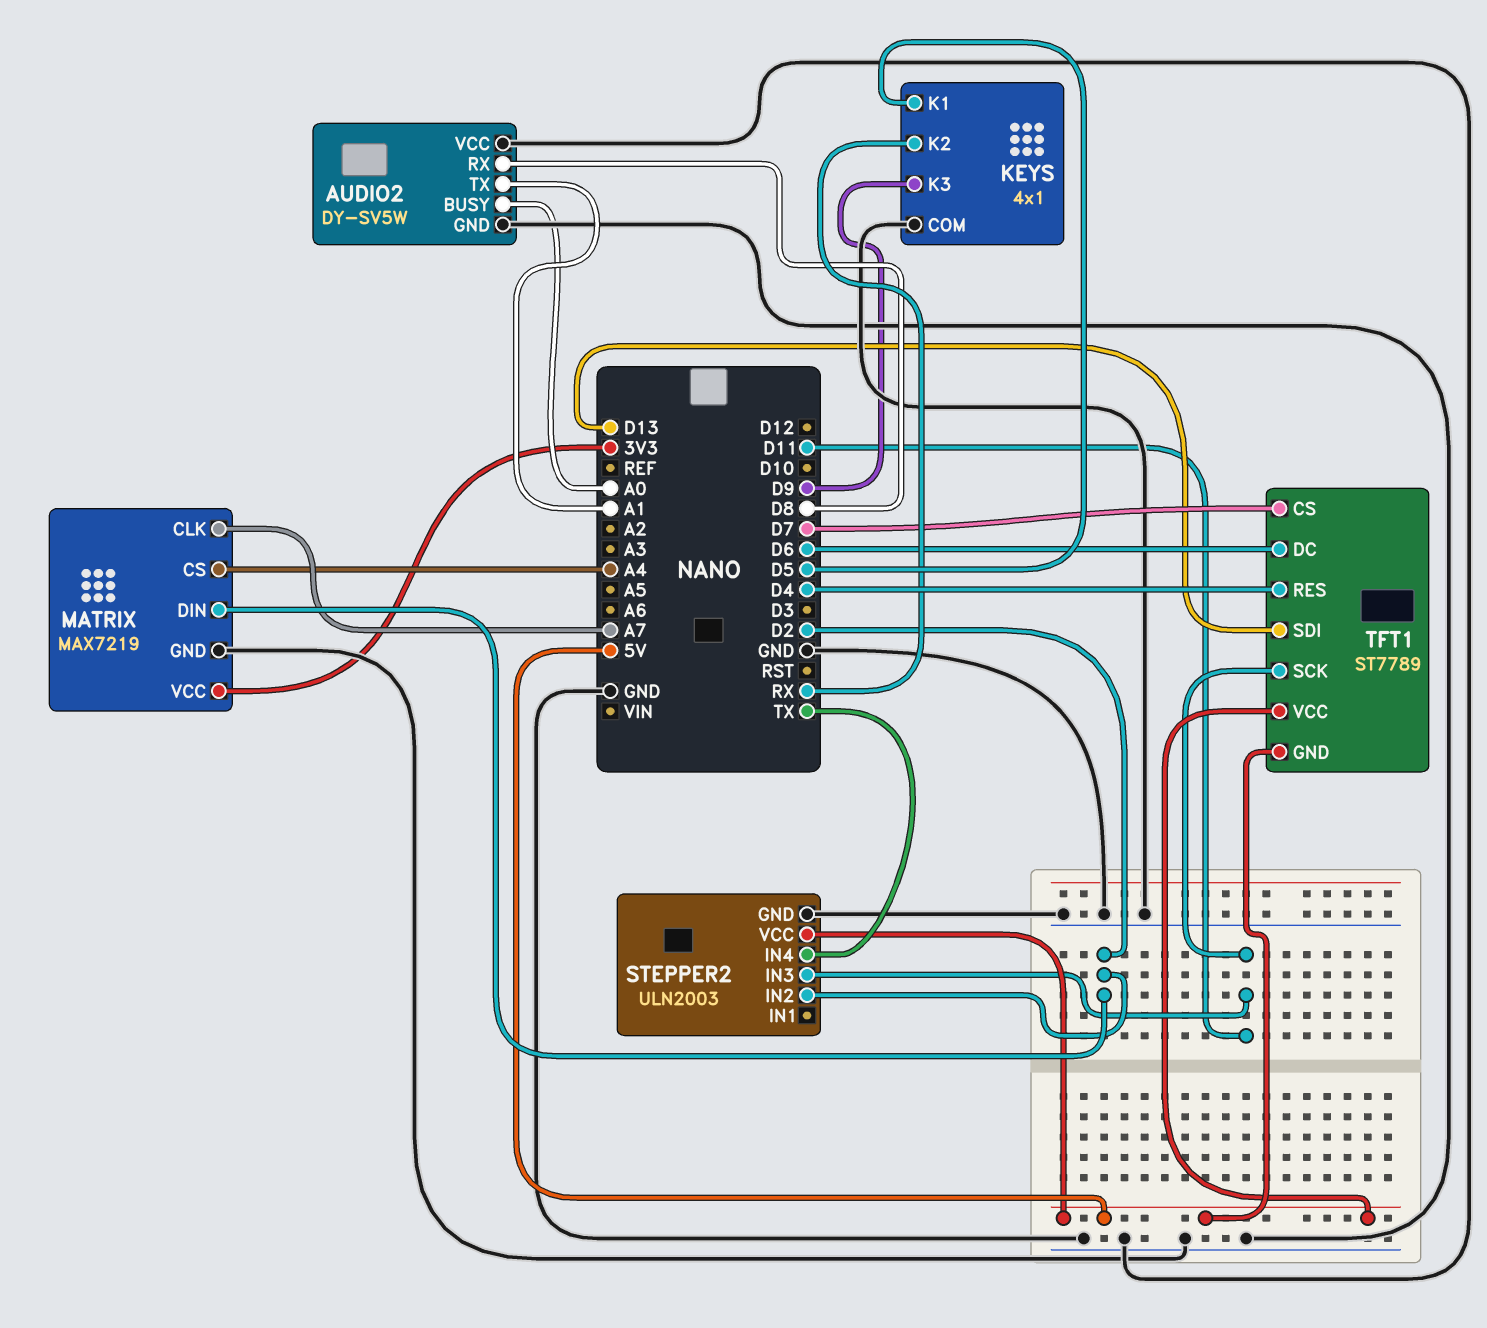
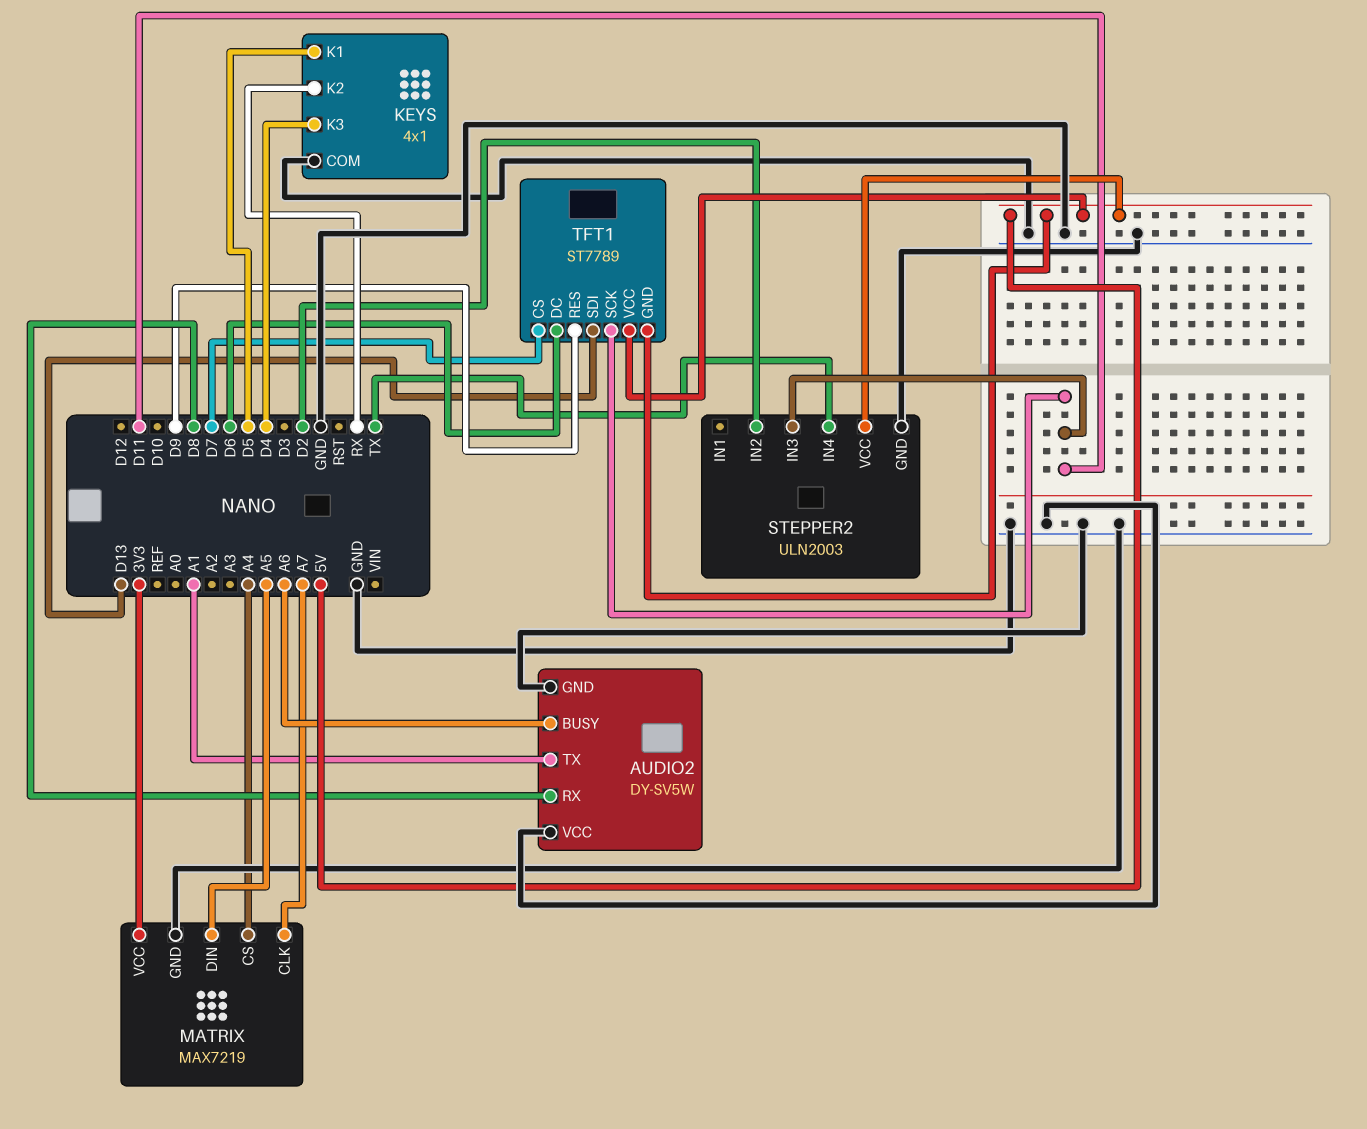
AUDIO2 pin BUSY: A0 -> A6
KEYS pin K3: D9 -> D4
MATRIX pin DIN: D2 -> A5
TFT1 pin RES: D4 -> D9

